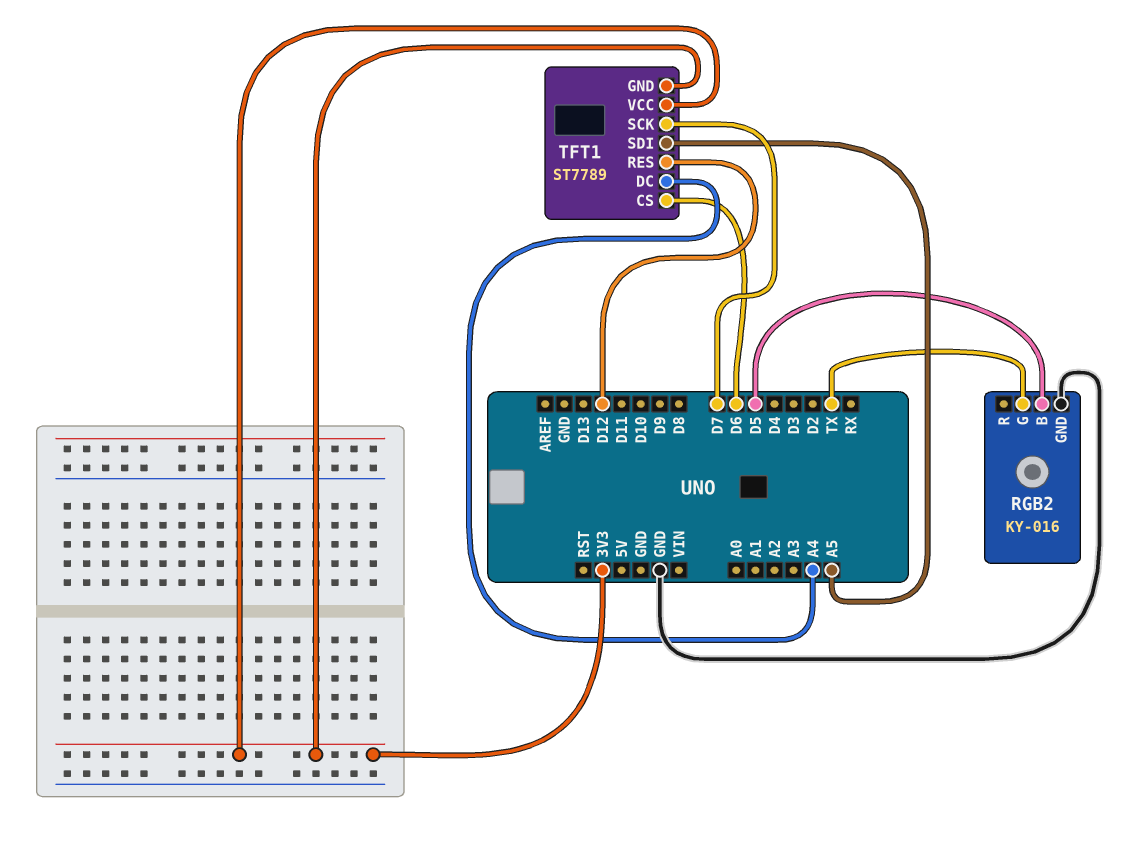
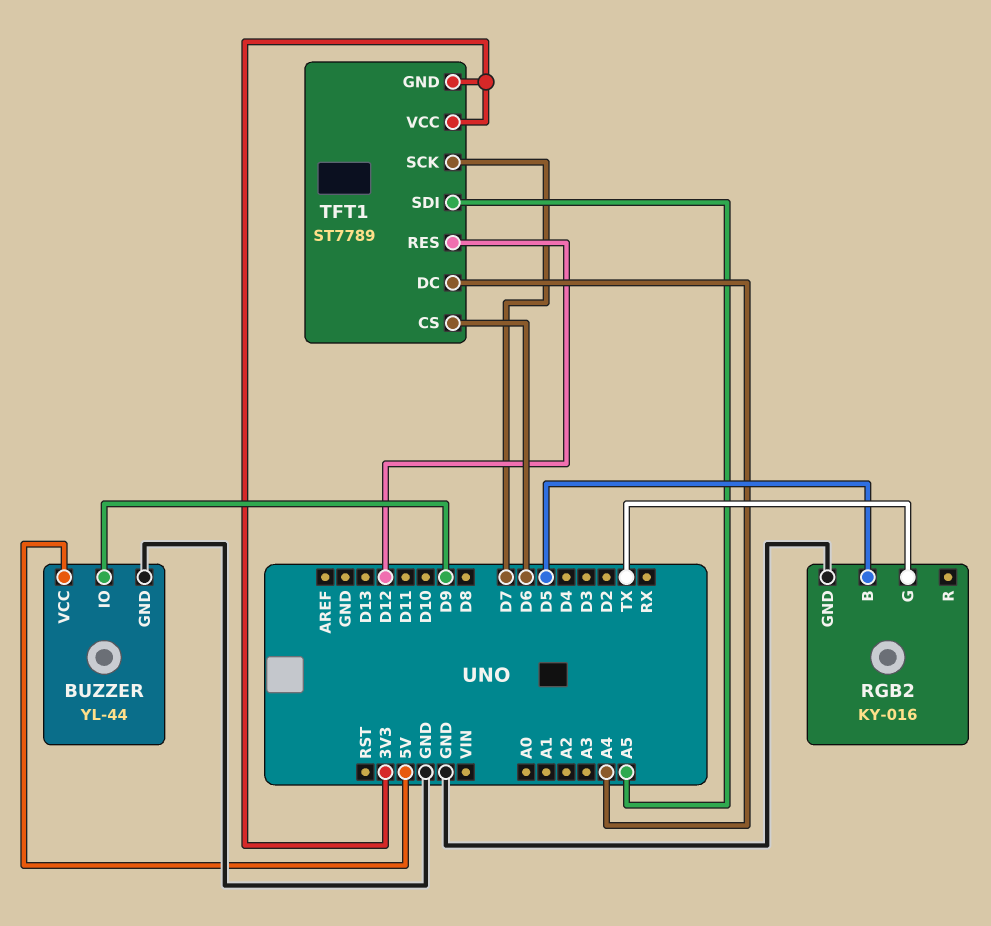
BUZZER: none -> YL-44
BUZZER pin GND: none -> GND
BUZZER pin IO: none -> D9
BUZZER pin VCC: none -> 5V

